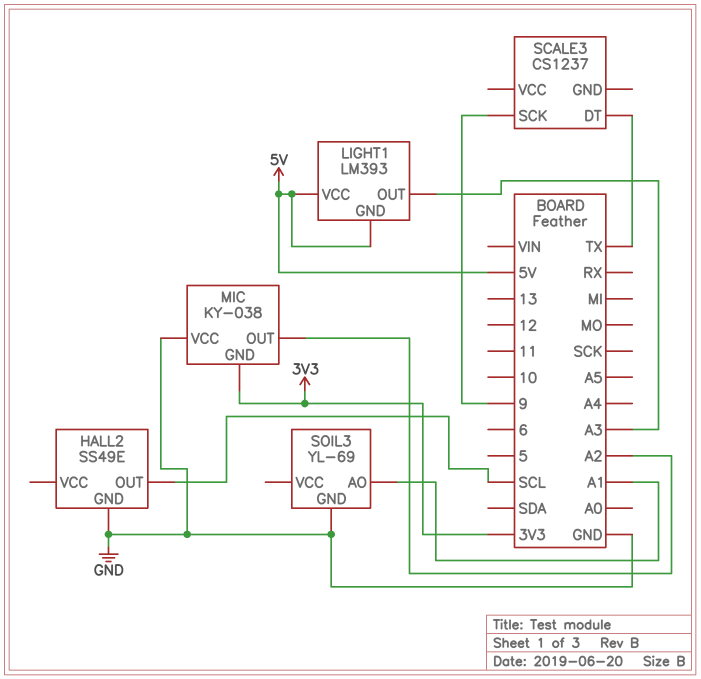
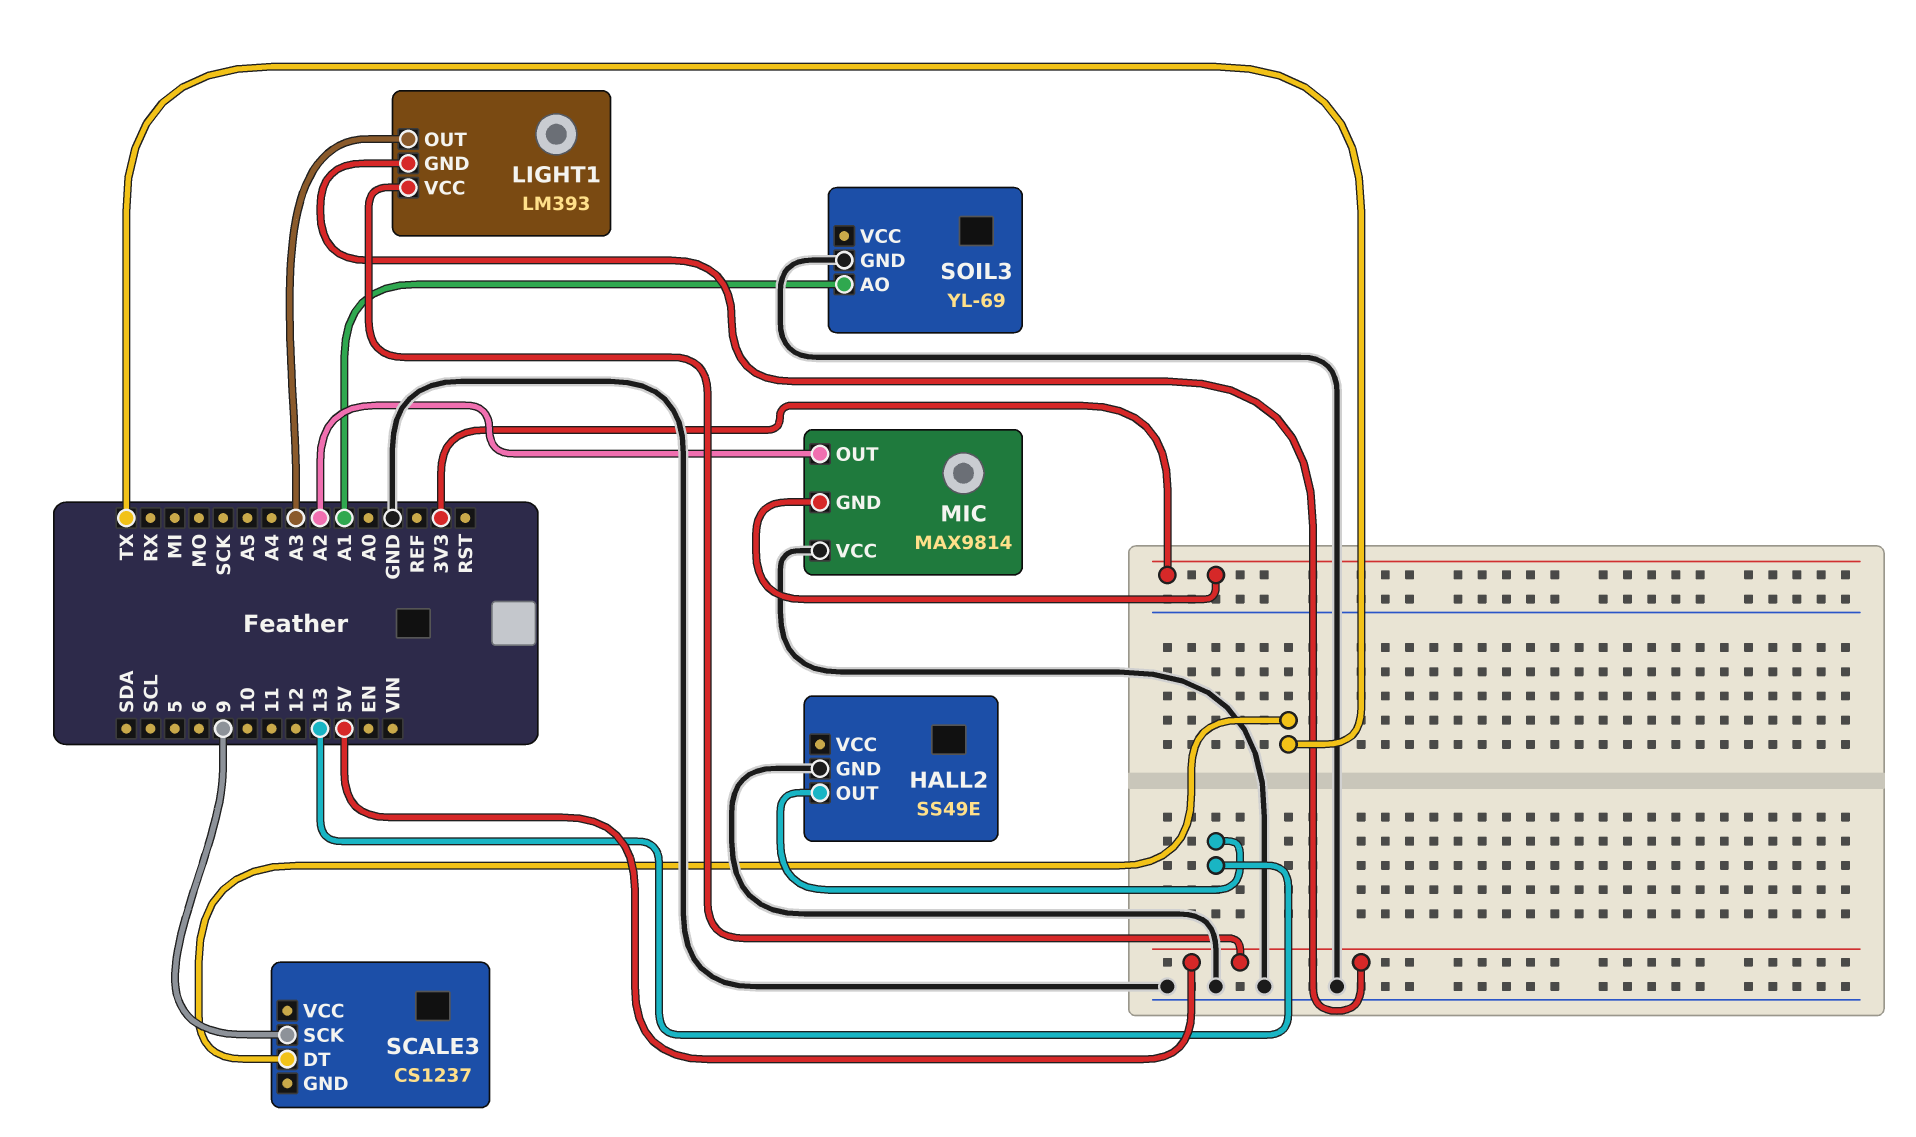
HALL2 pin OUT: SCL -> 13
MIC: KY-038 -> MAX9814

